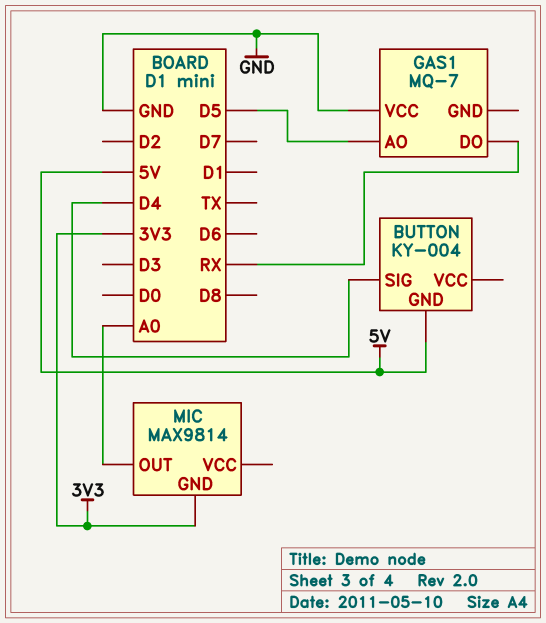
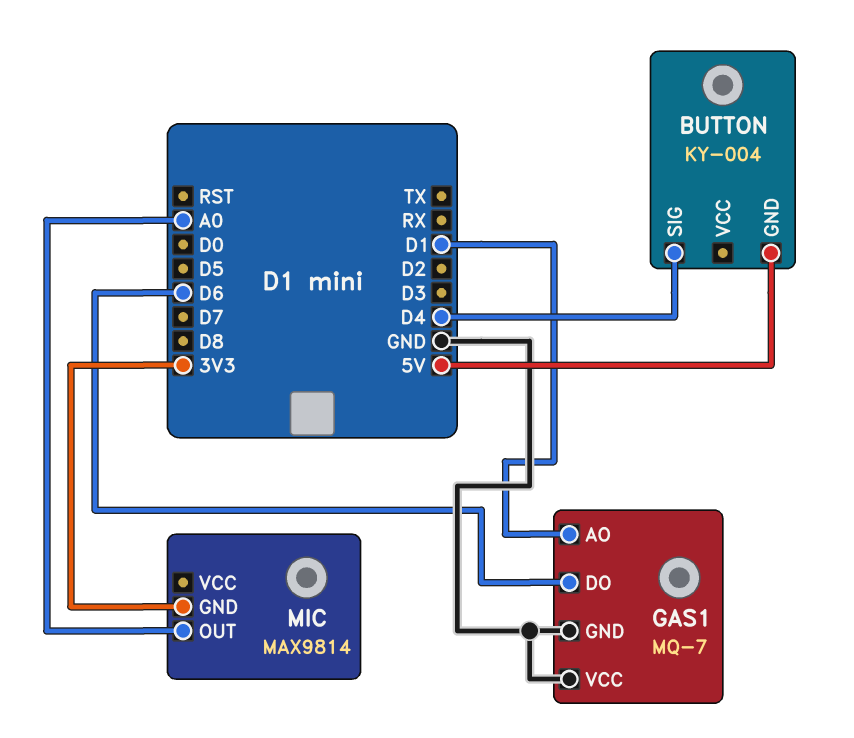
GAS1 pin AO: D5 -> D1
GAS1 pin DO: RX -> D6
GAS1 pin GND: none -> GND

